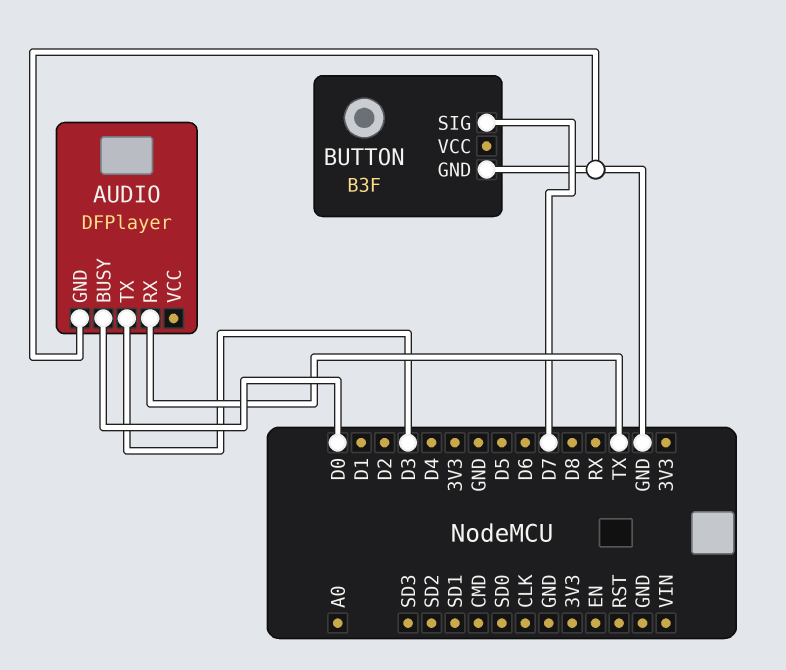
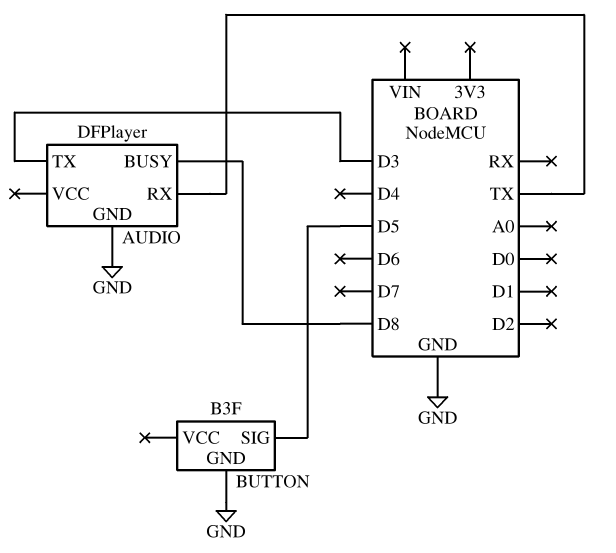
AUDIO pin BUSY: D0 -> D8
BUTTON pin SIG: D7 -> D5

